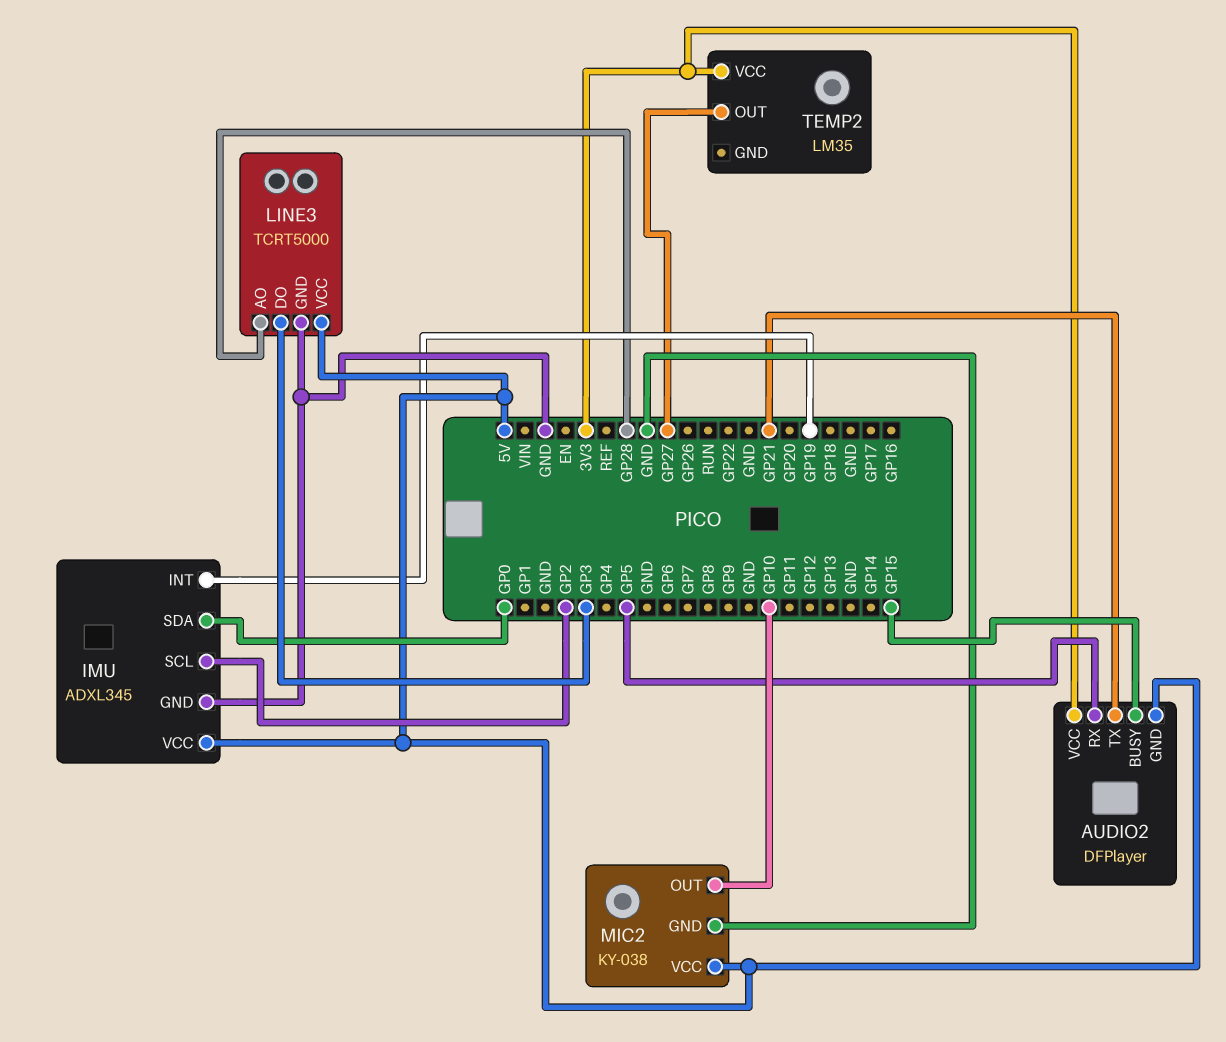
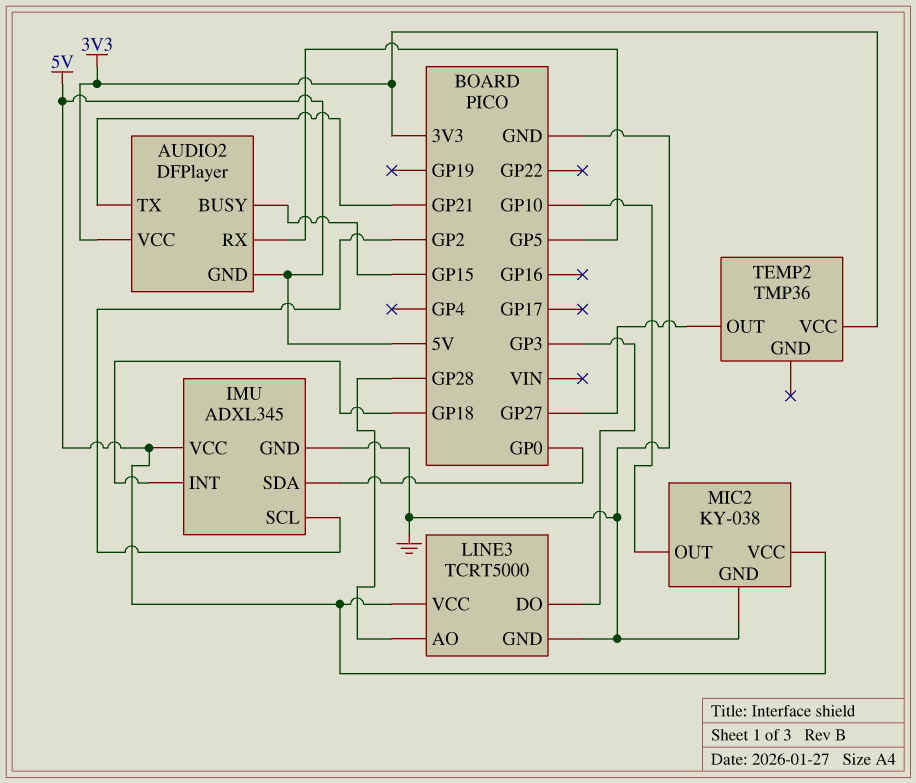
IMU pin INT: GP19 -> GP18
TEMP2: LM35 -> TMP36

